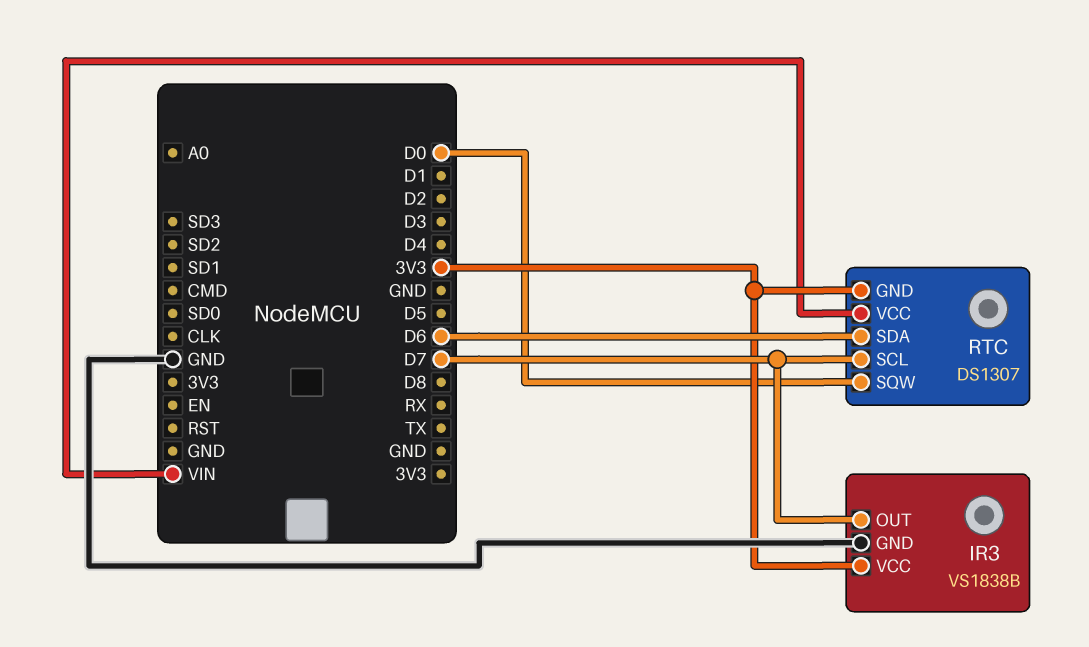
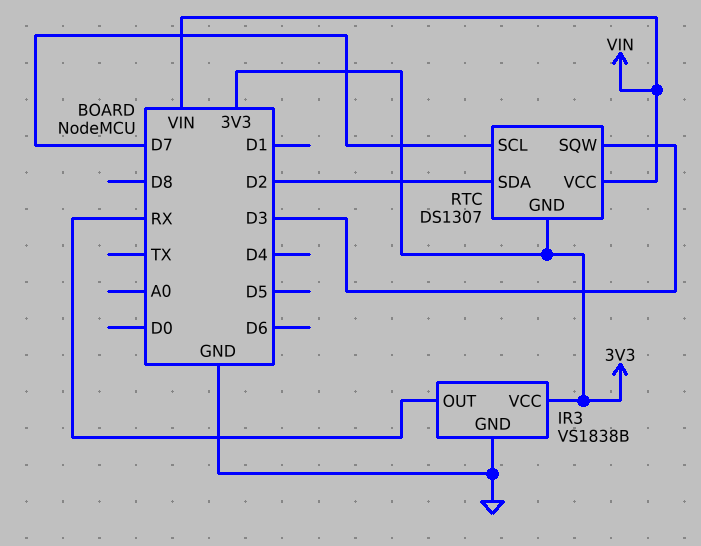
IR3 pin OUT: D7 -> RX
RTC pin SDA: D6 -> D2
RTC pin SQW: D0 -> D3

